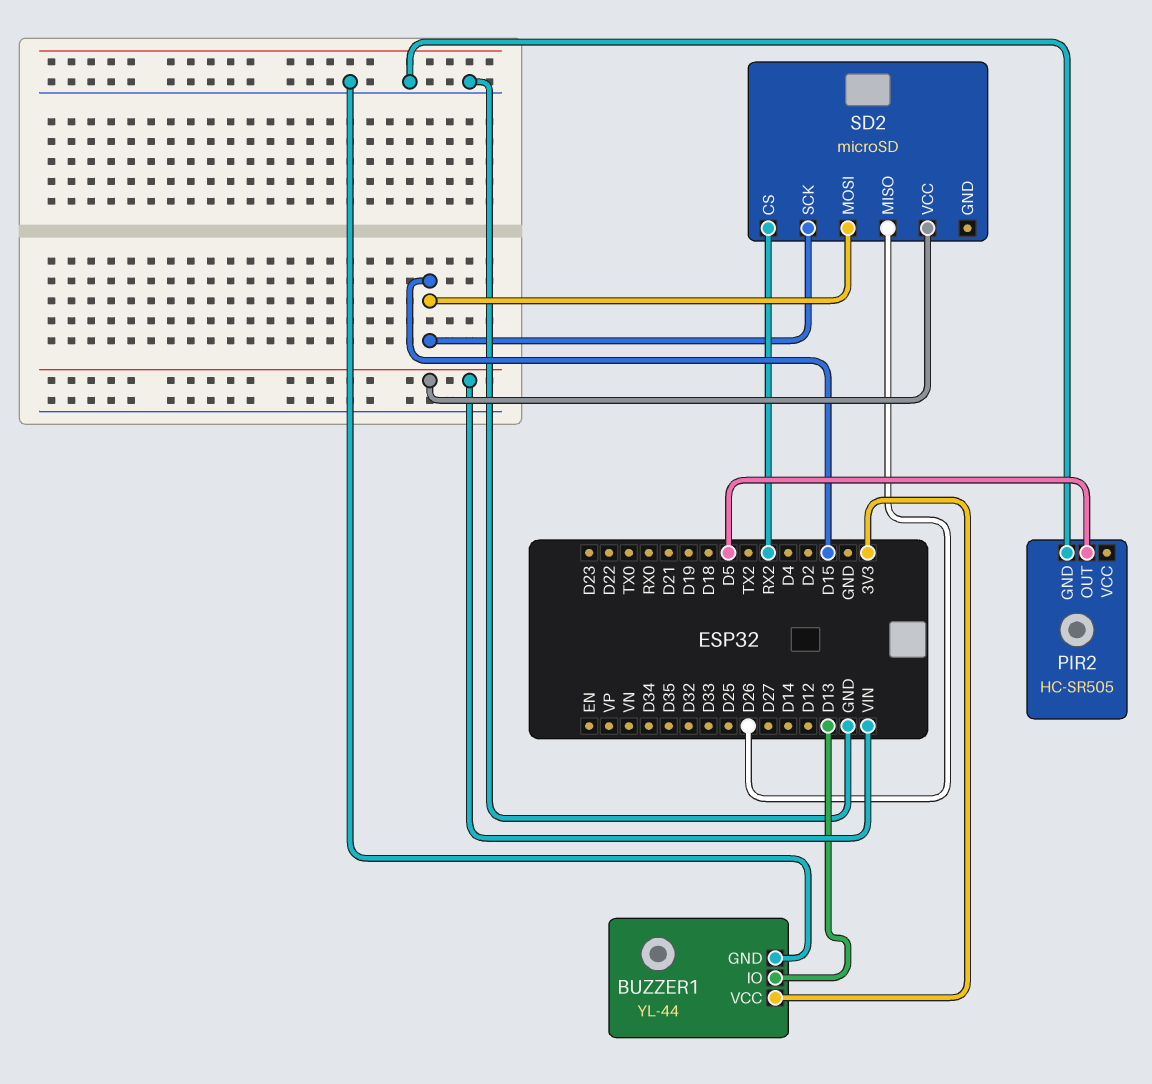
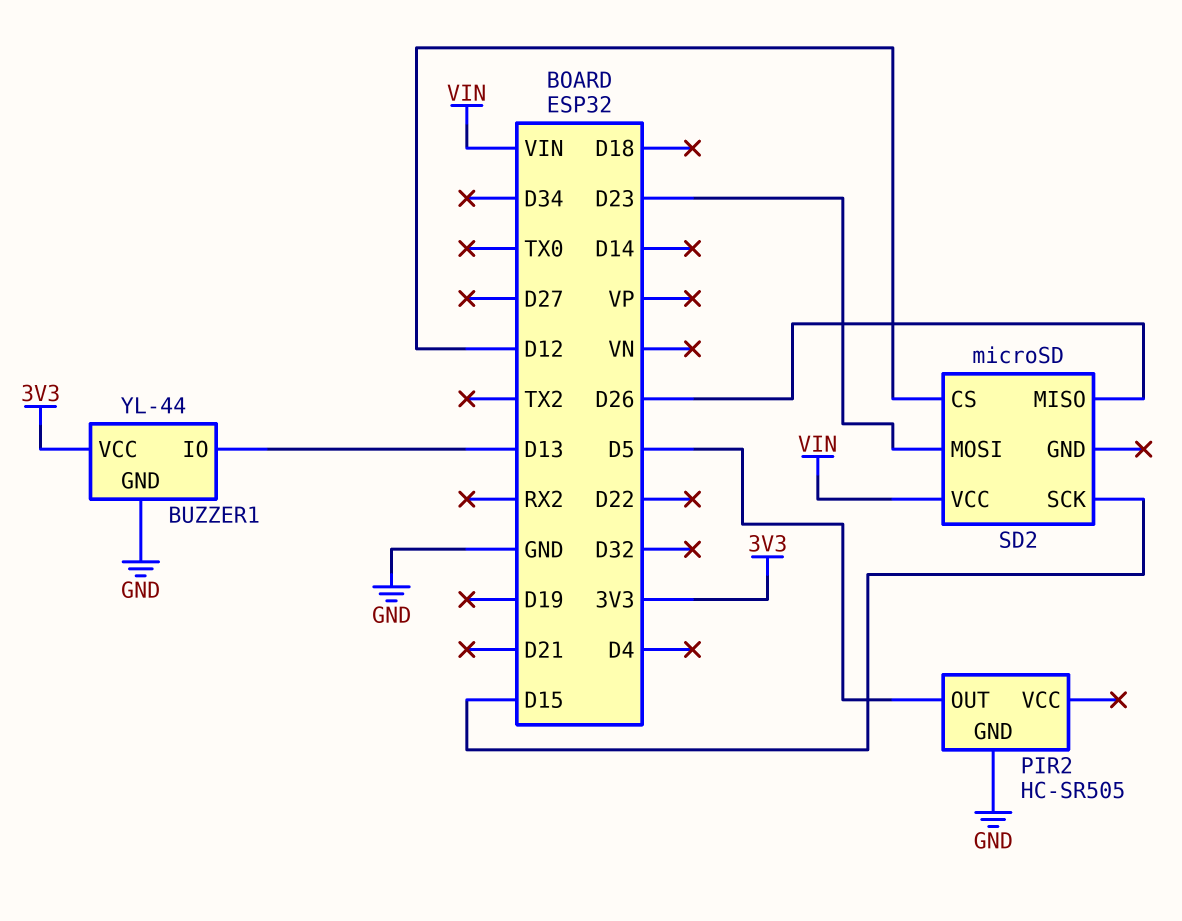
SD2 pin CS: RX2 -> D12
SD2 pin MOSI: D15 -> D23

